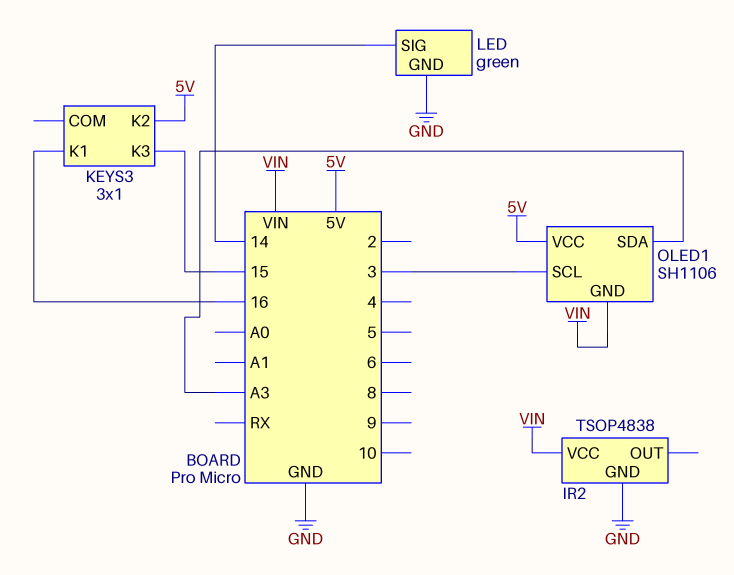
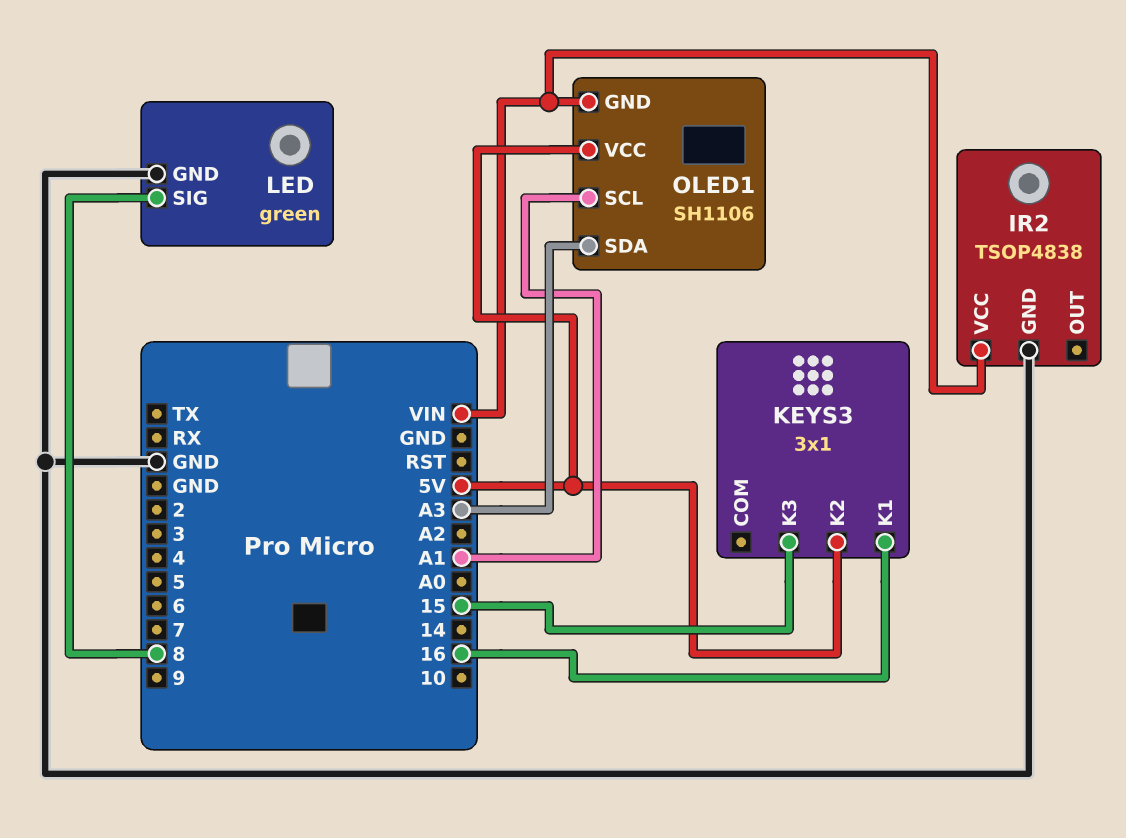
LED pin SIG: 14 -> 8
OLED1 pin SCL: 3 -> A1

